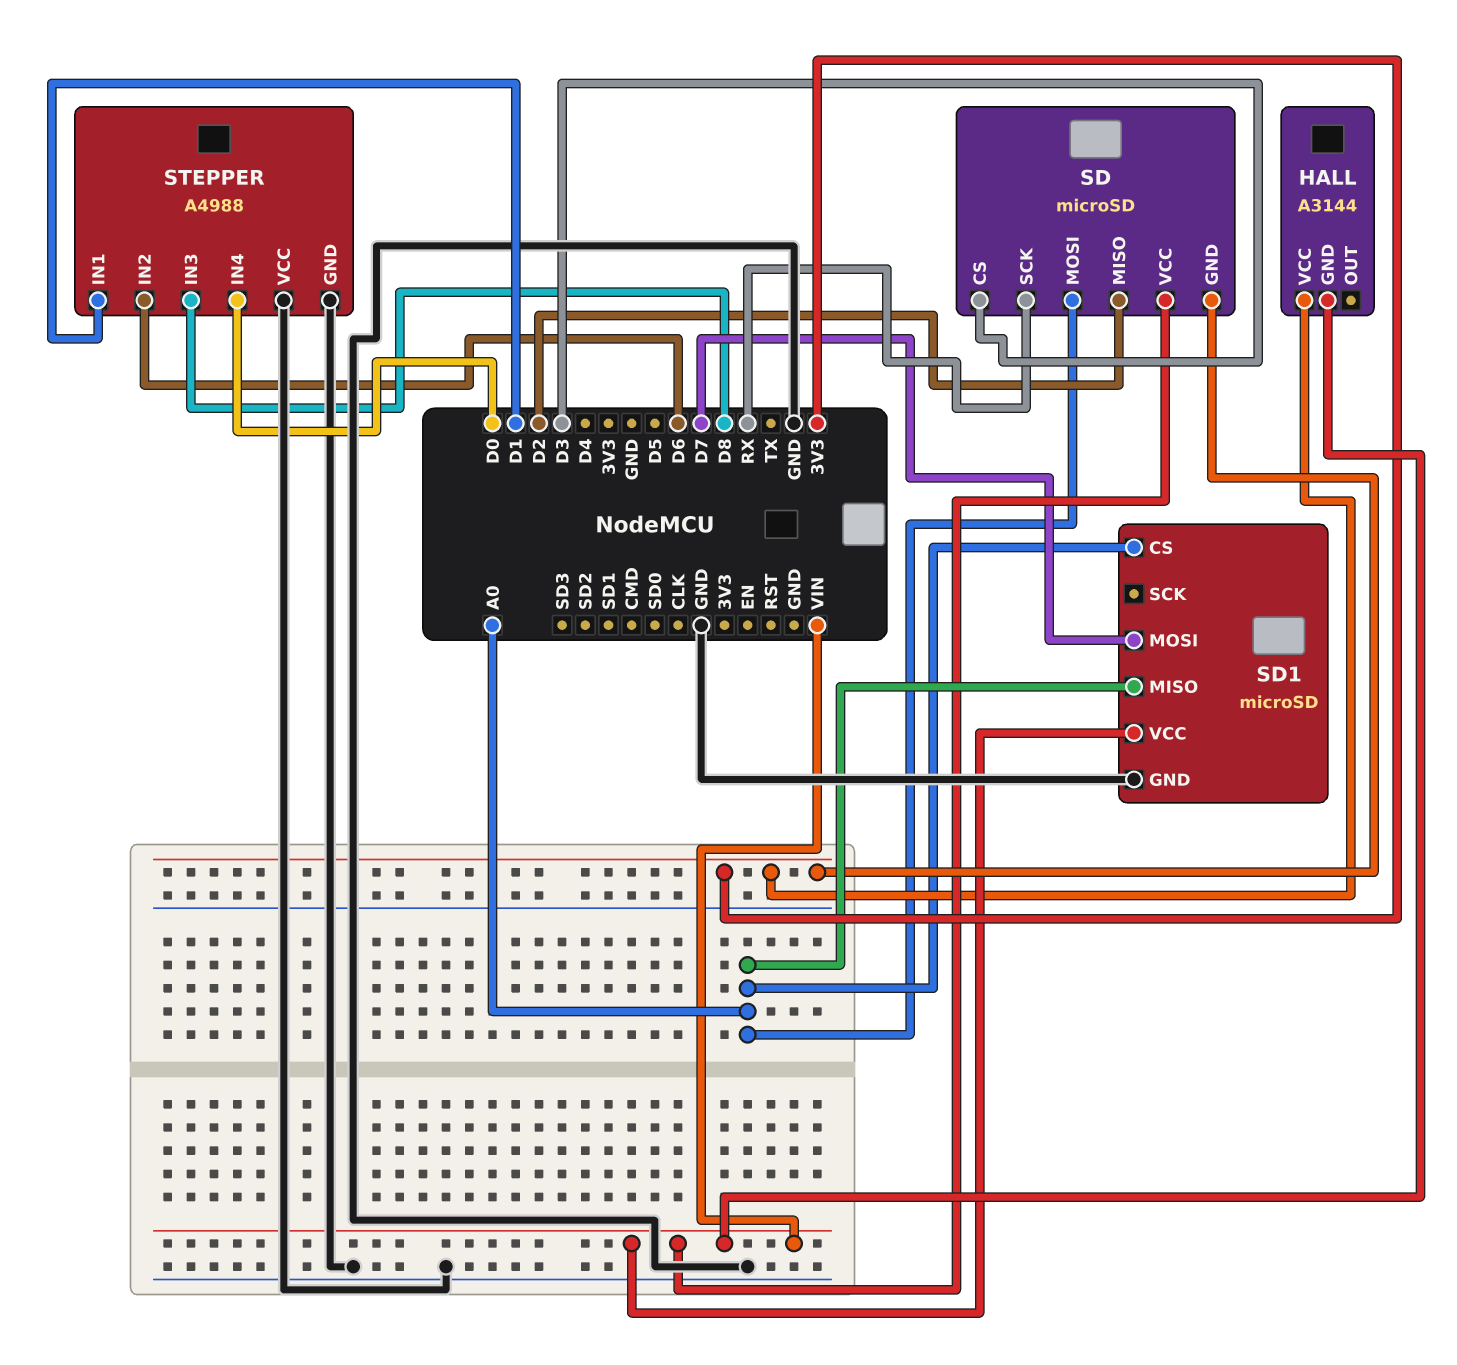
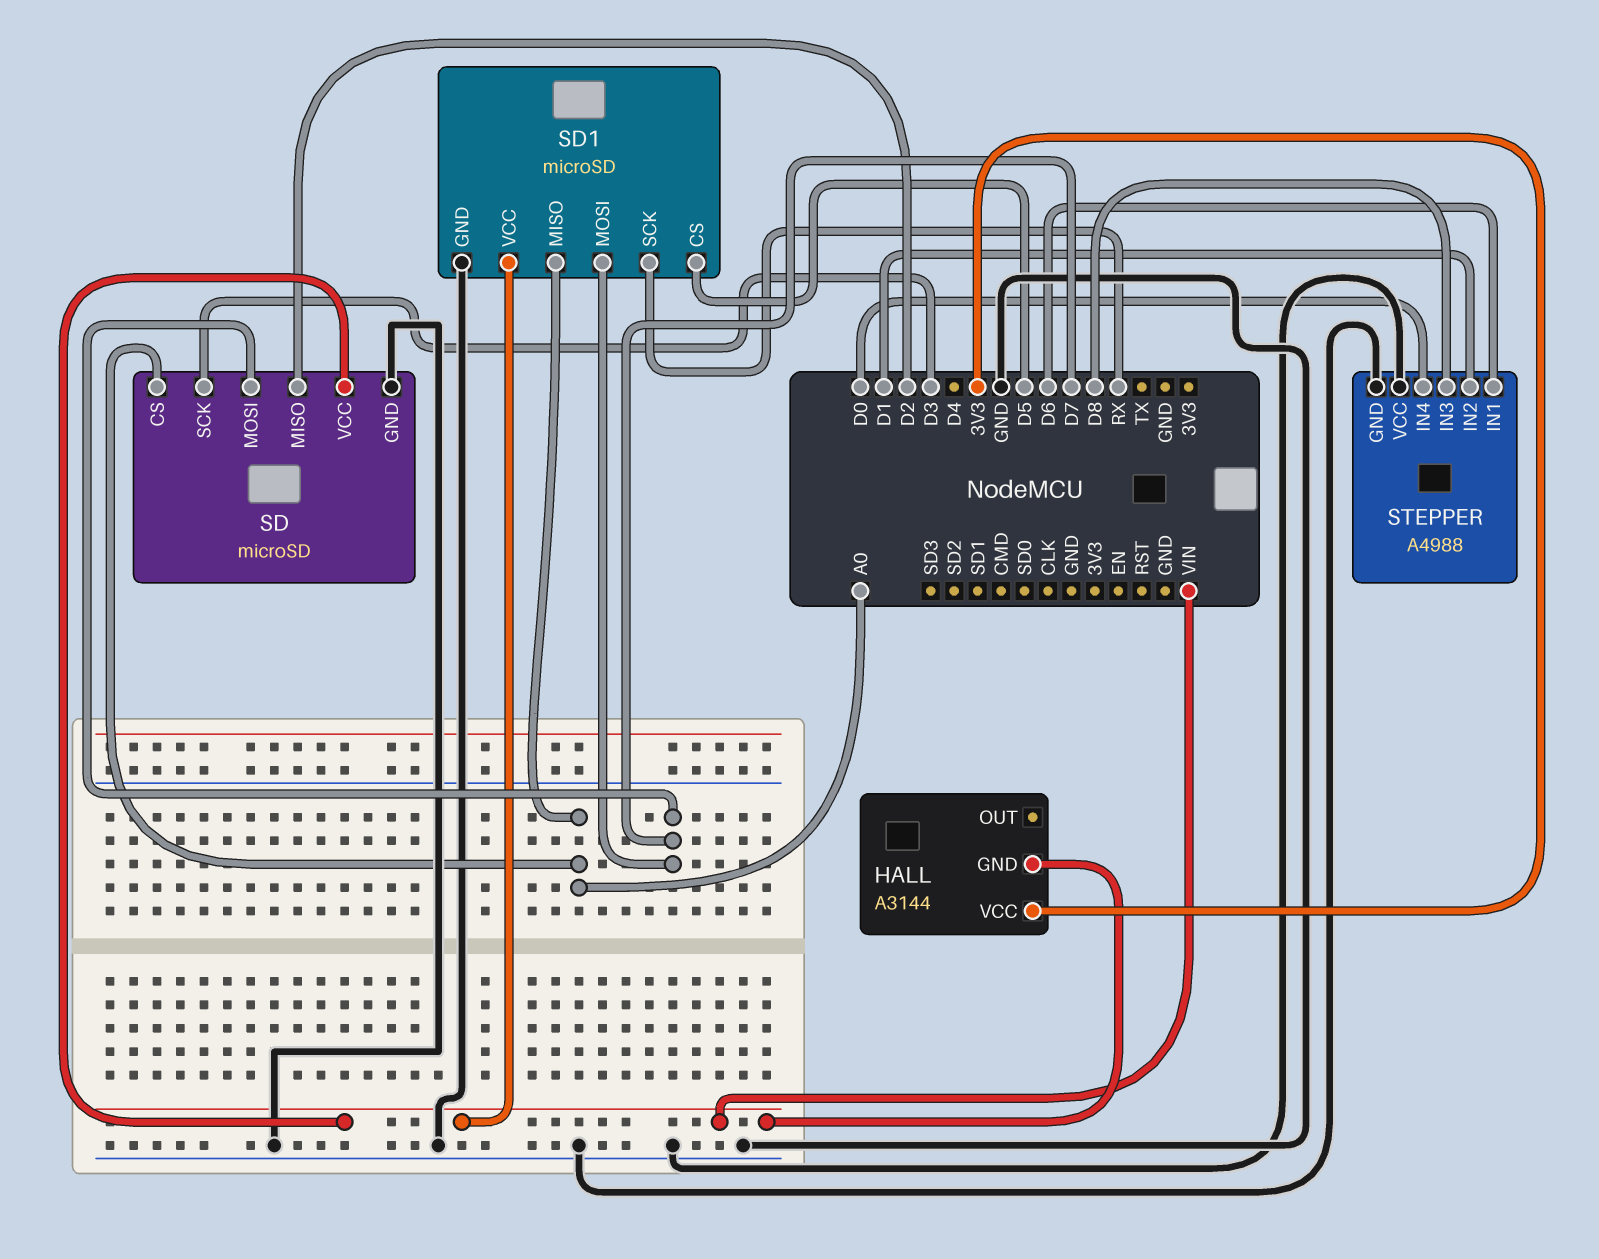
SD pin CS: D3 -> A0
SD pin GND: 3V3 -> GND
SD pin MOSI: A0 -> D7
SD pin SCK: RX -> D3
SD1 pin CS: A0 -> D5
SD1 pin SCK: none -> RX
STEPPER pin IN1: D1 -> D6
STEPPER pin IN2: D6 -> D1

